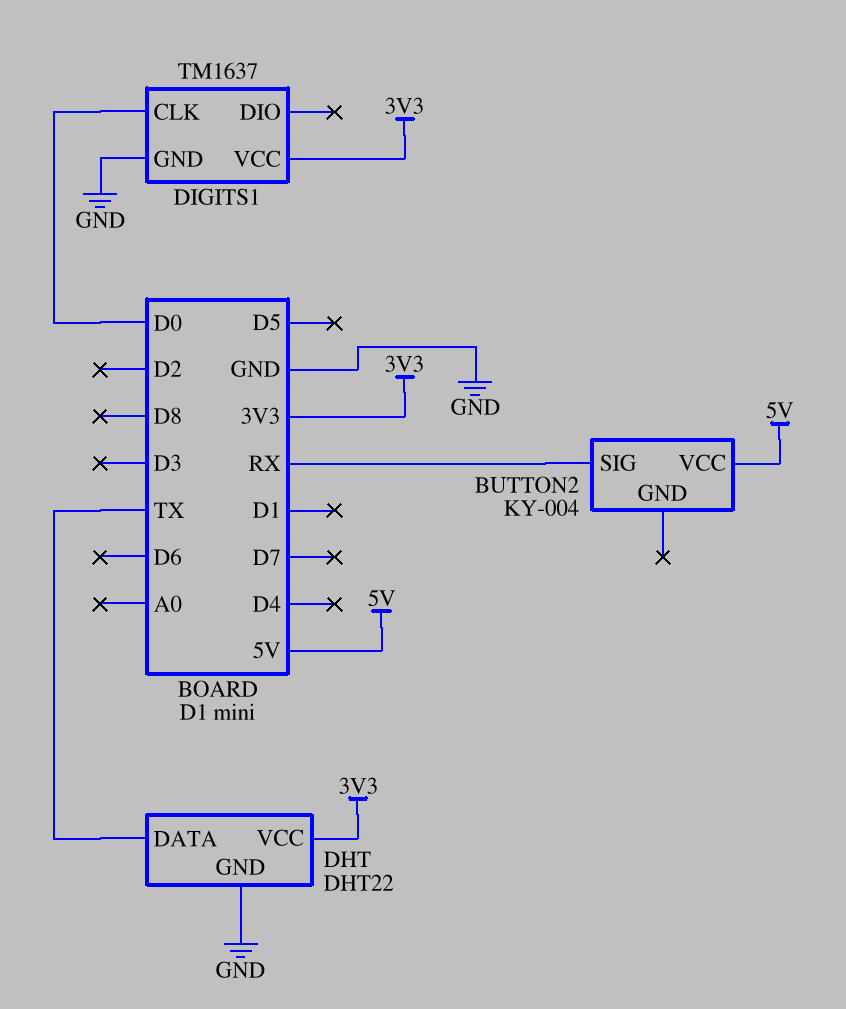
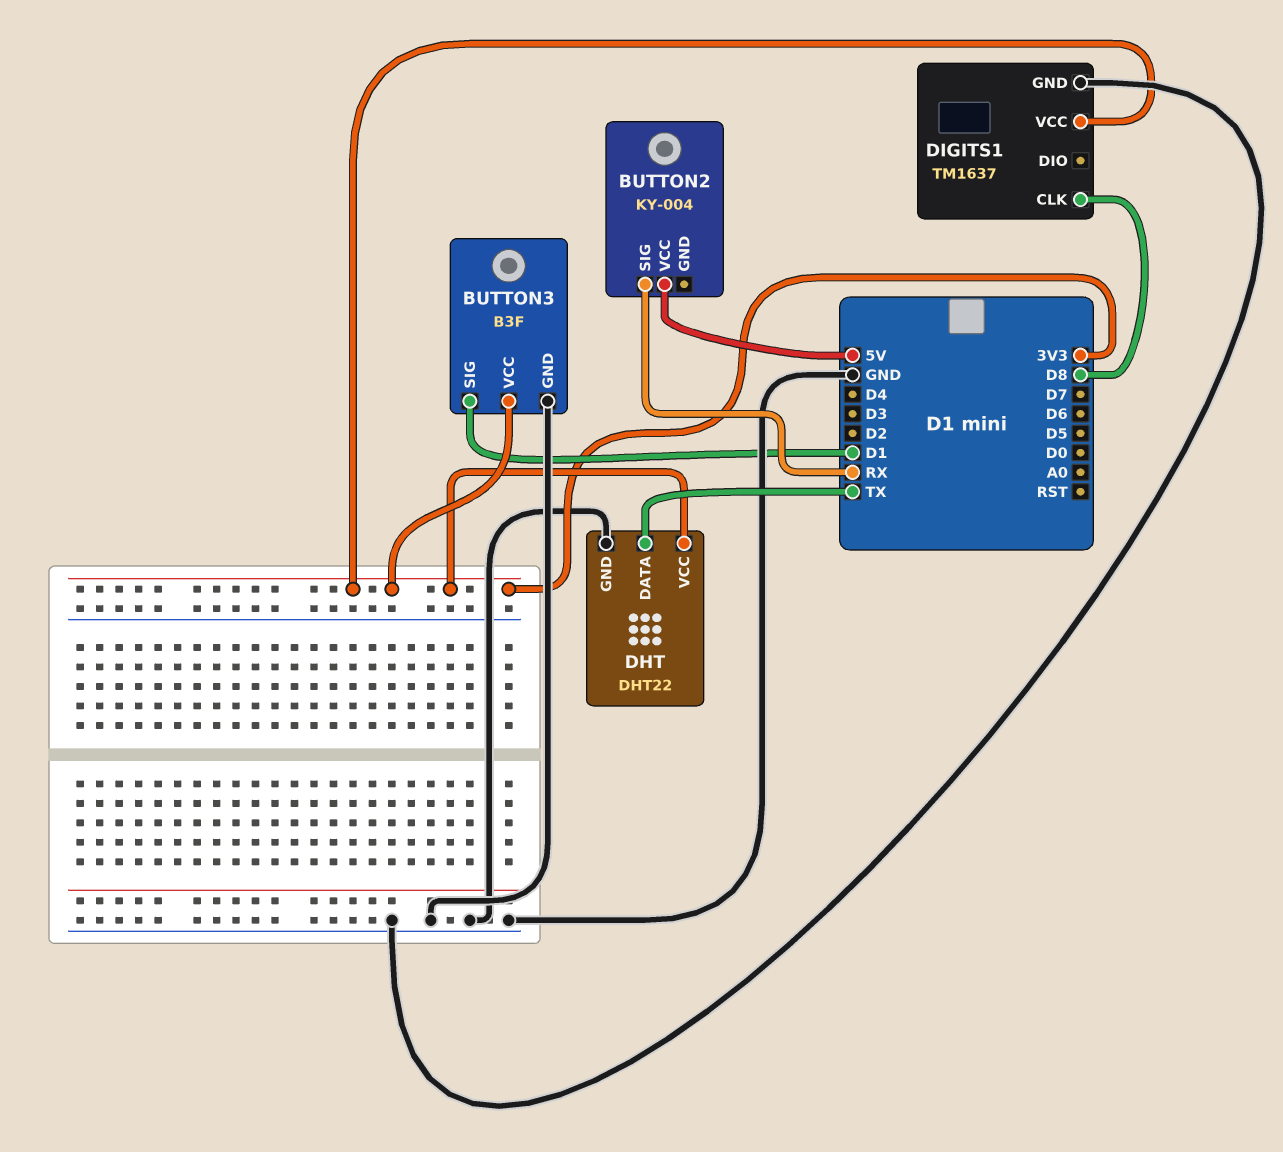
BUTTON3: none -> B3F
BUTTON3 pin GND: none -> GND
BUTTON3 pin SIG: none -> D1
BUTTON3 pin VCC: none -> 3V3
DIGITS1 pin CLK: D0 -> D8

